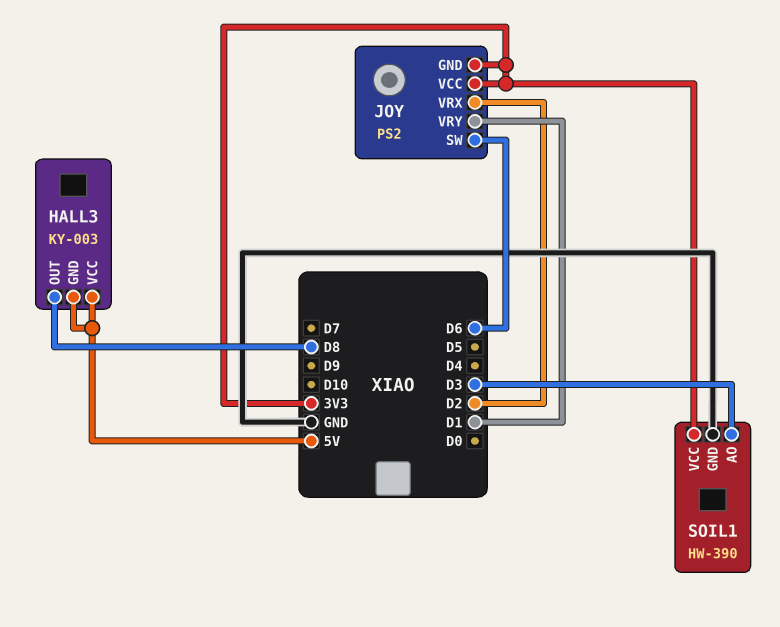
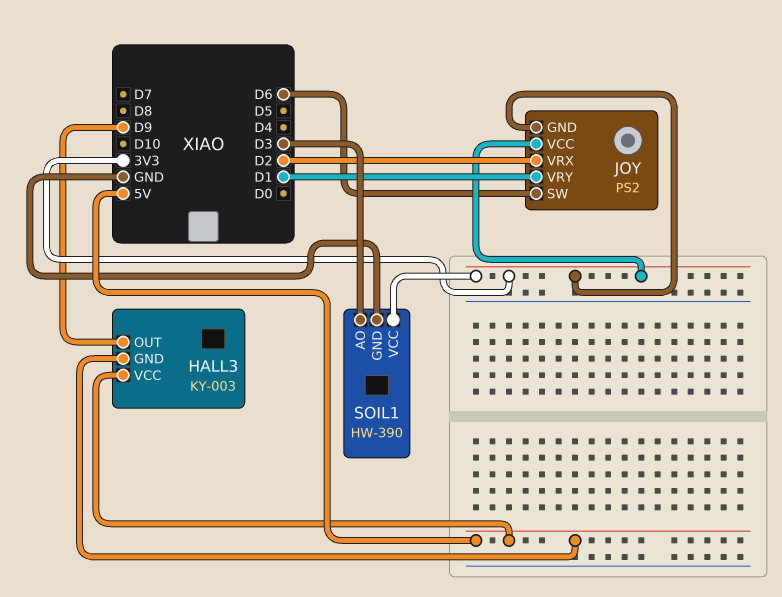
HALL3 pin OUT: D8 -> D9

